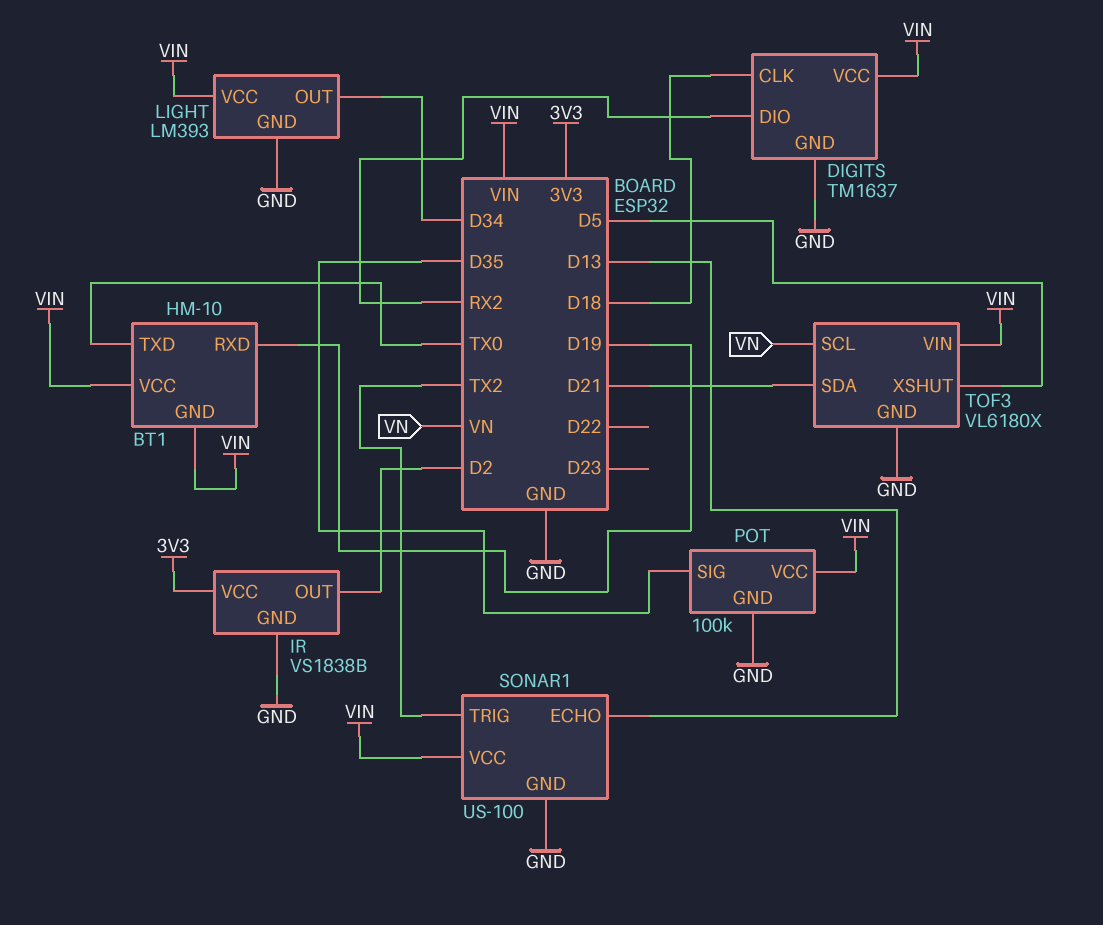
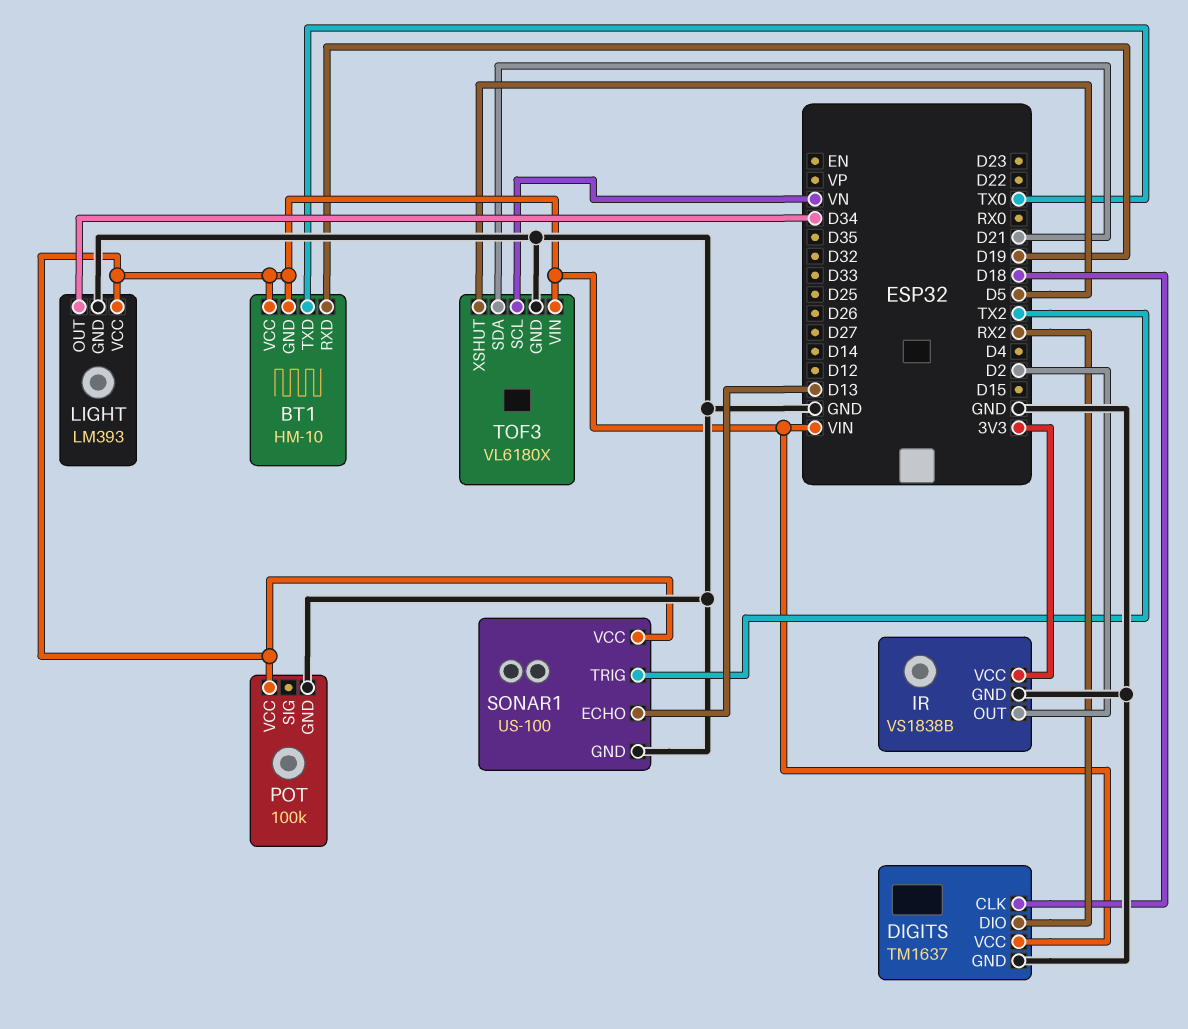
POT pin SIG: D35 -> none

